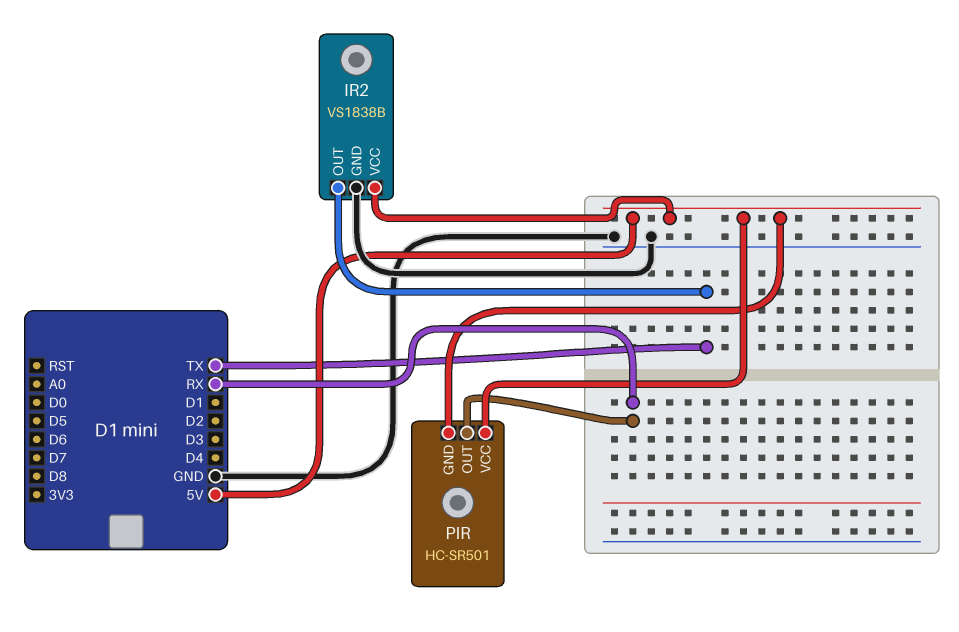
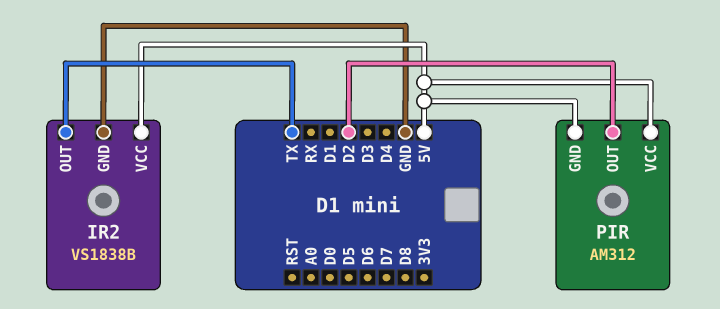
PIR: HC-SR501 -> AM312
PIR pin OUT: RX -> D2

